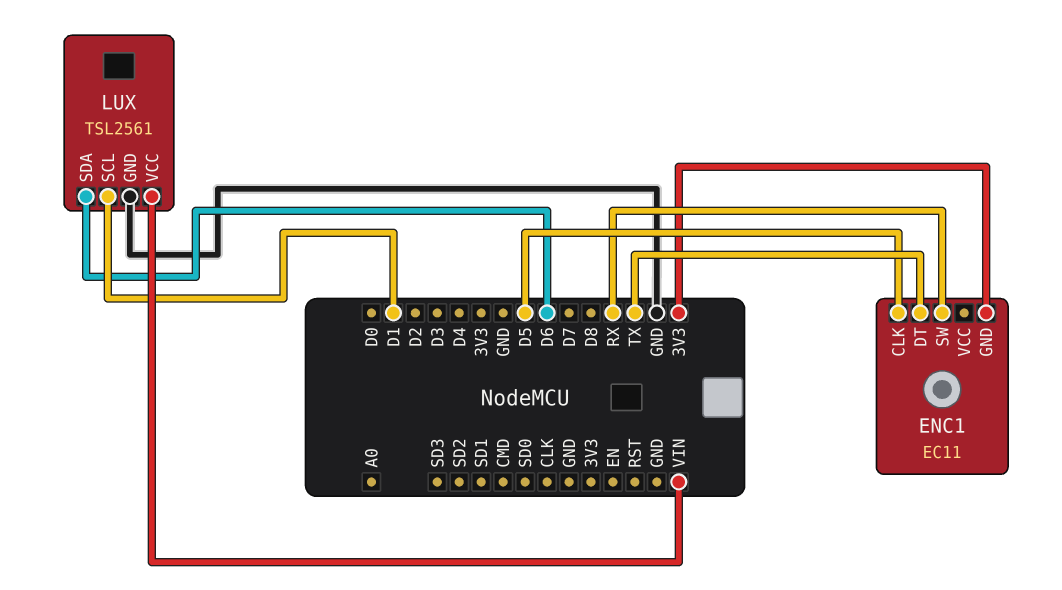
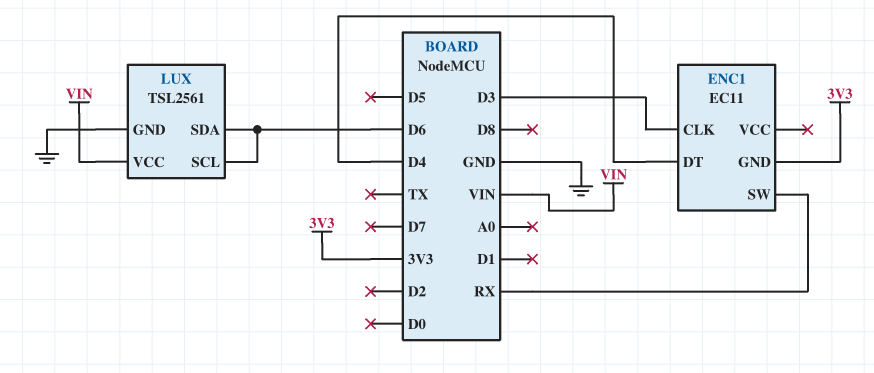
ENC1 pin CLK: D5 -> D3
ENC1 pin DT: TX -> D4
LUX pin SCL: D1 -> D6

